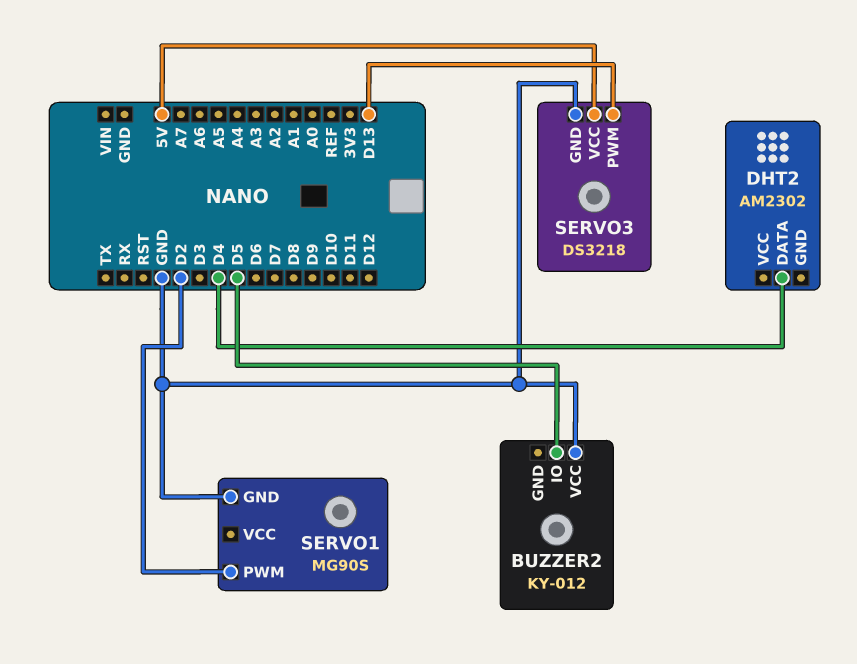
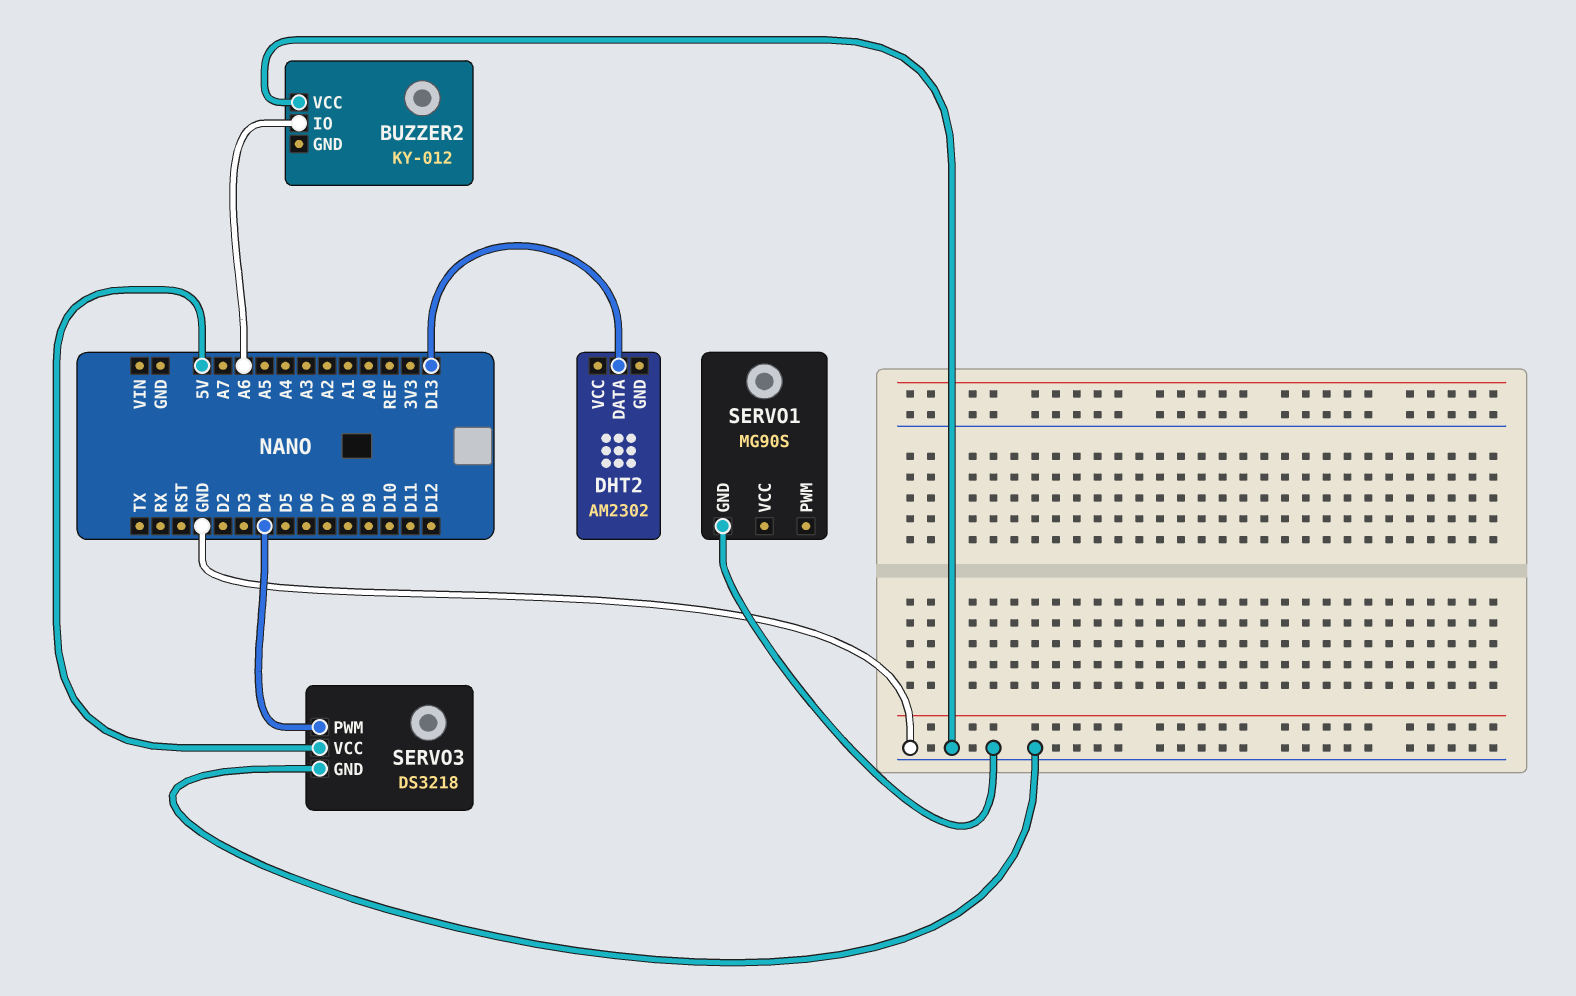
BUZZER2 pin IO: D5 -> A6
DHT2 pin DATA: D4 -> D13
SERVO1 pin PWM: D2 -> none
SERVO3 pin PWM: D13 -> D4

